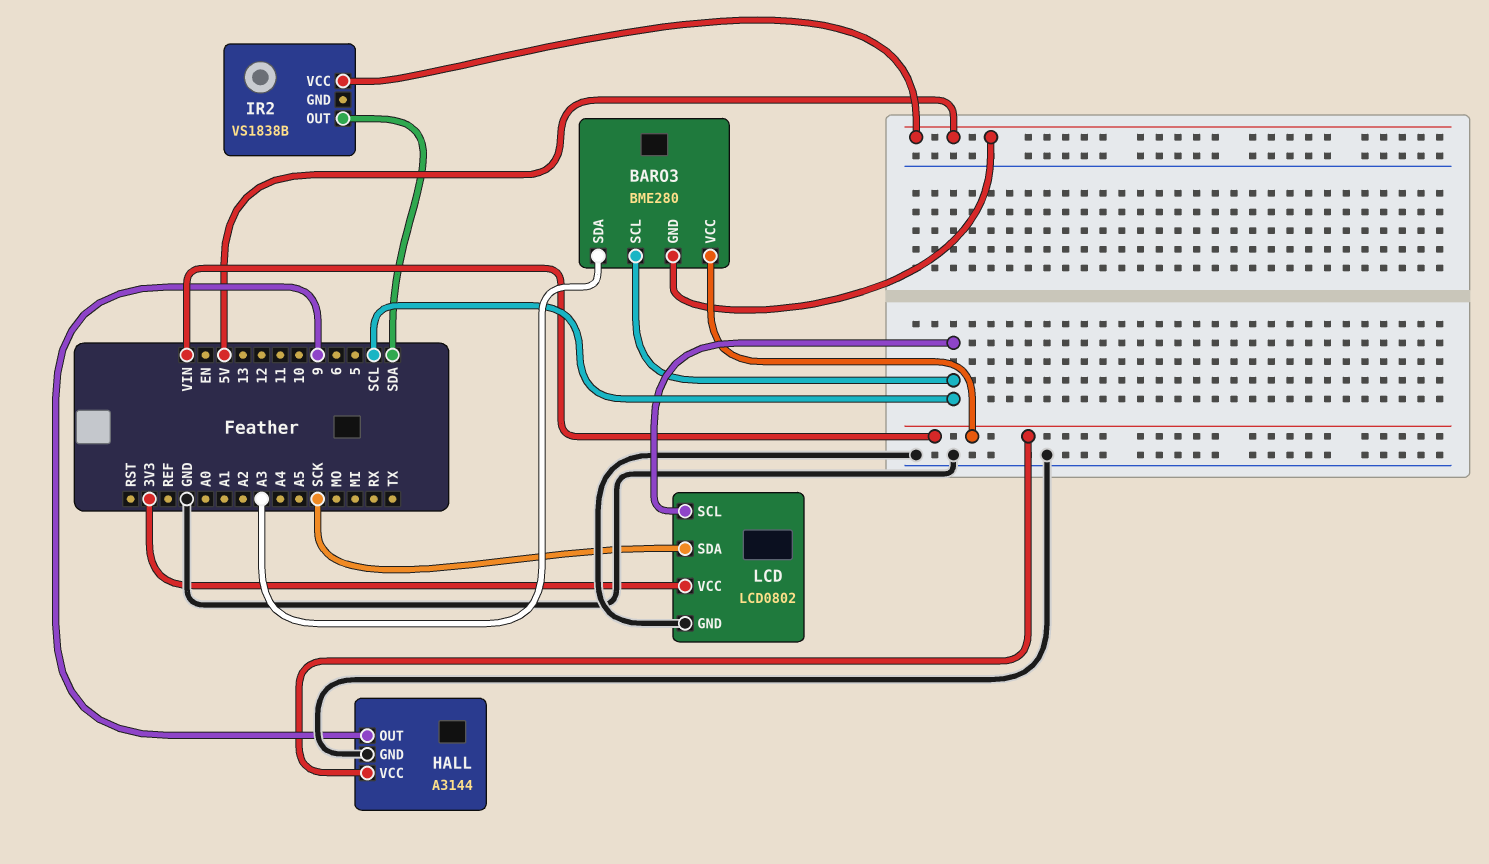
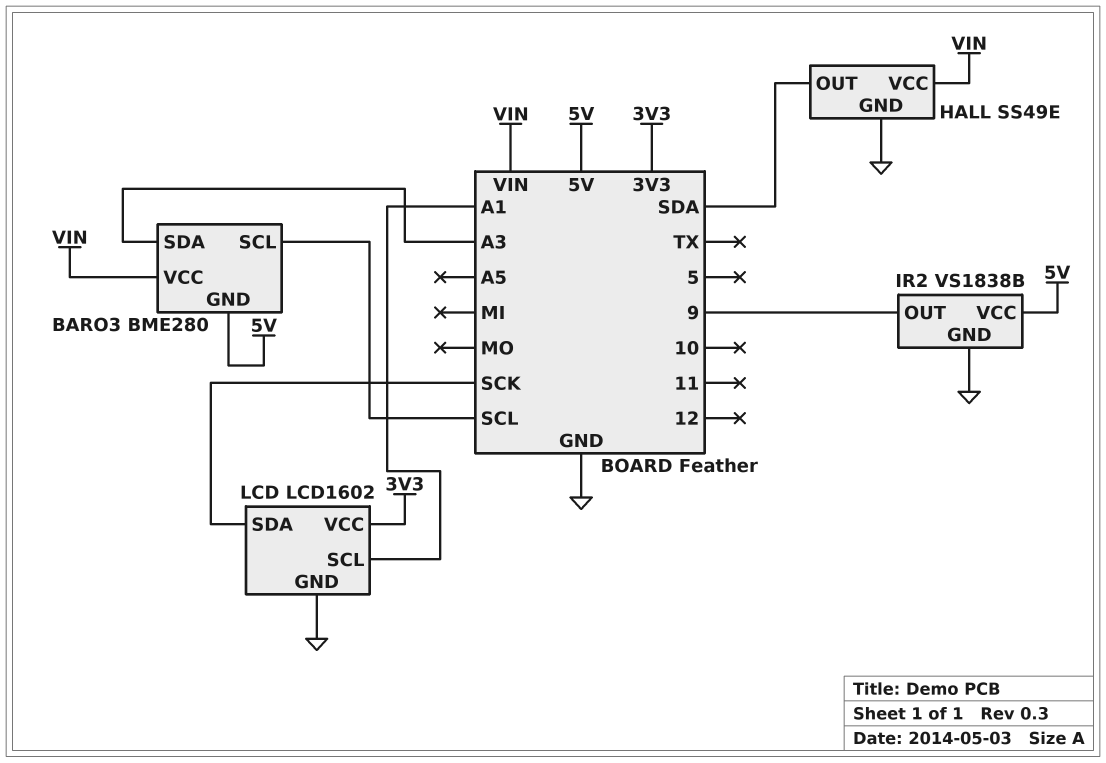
HALL: A3144 -> SS49E
HALL pin OUT: 9 -> SDA
IR2 pin GND: none -> GND
IR2 pin OUT: SDA -> 9
LCD: LCD0802 -> LCD1602
LCD pin SCL: SCL -> A1

